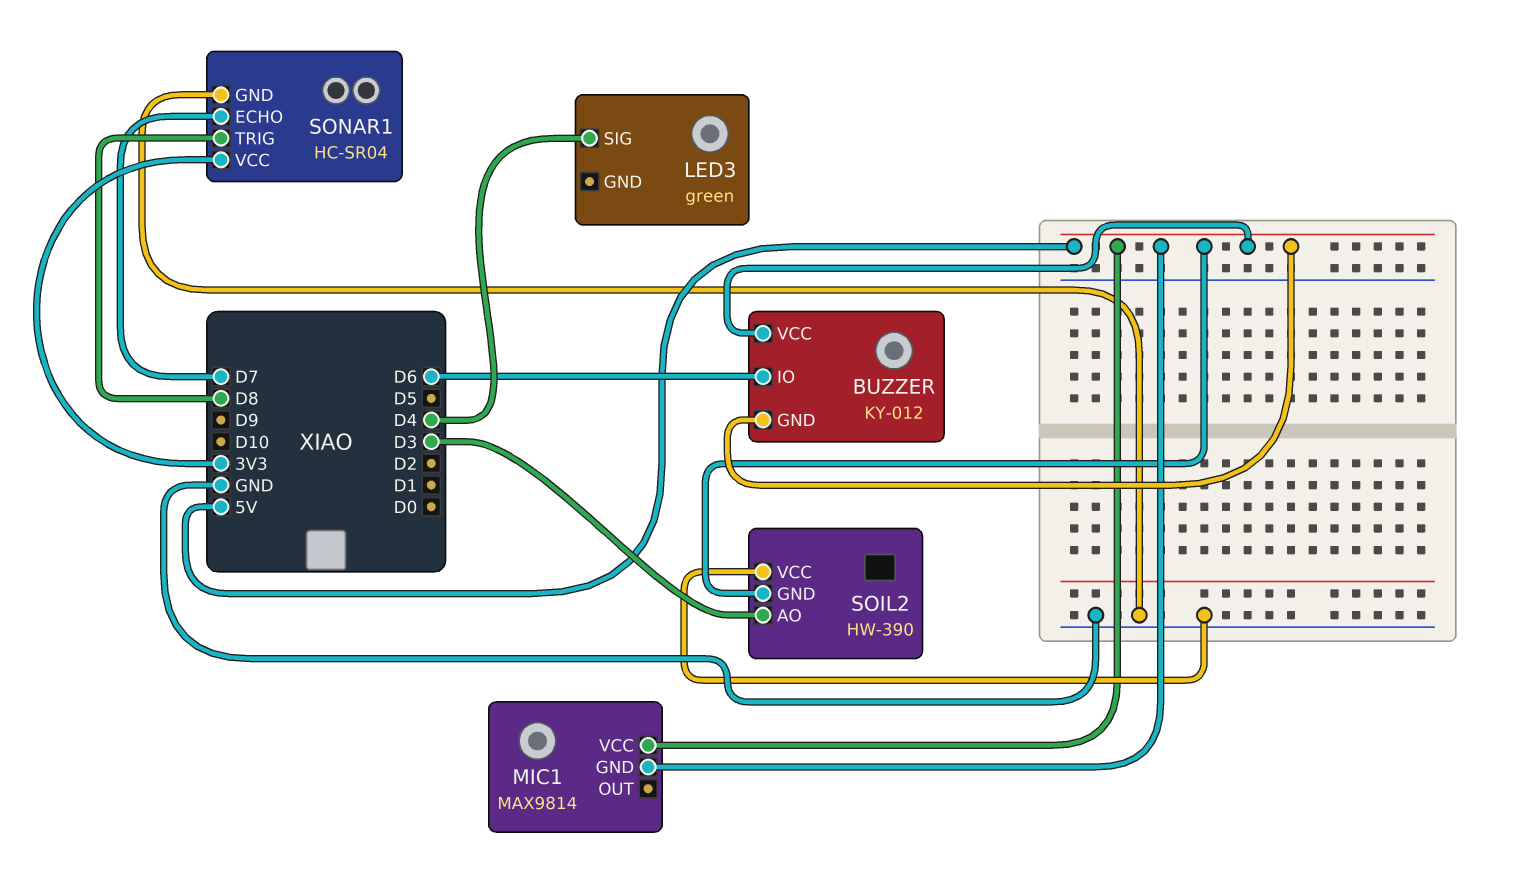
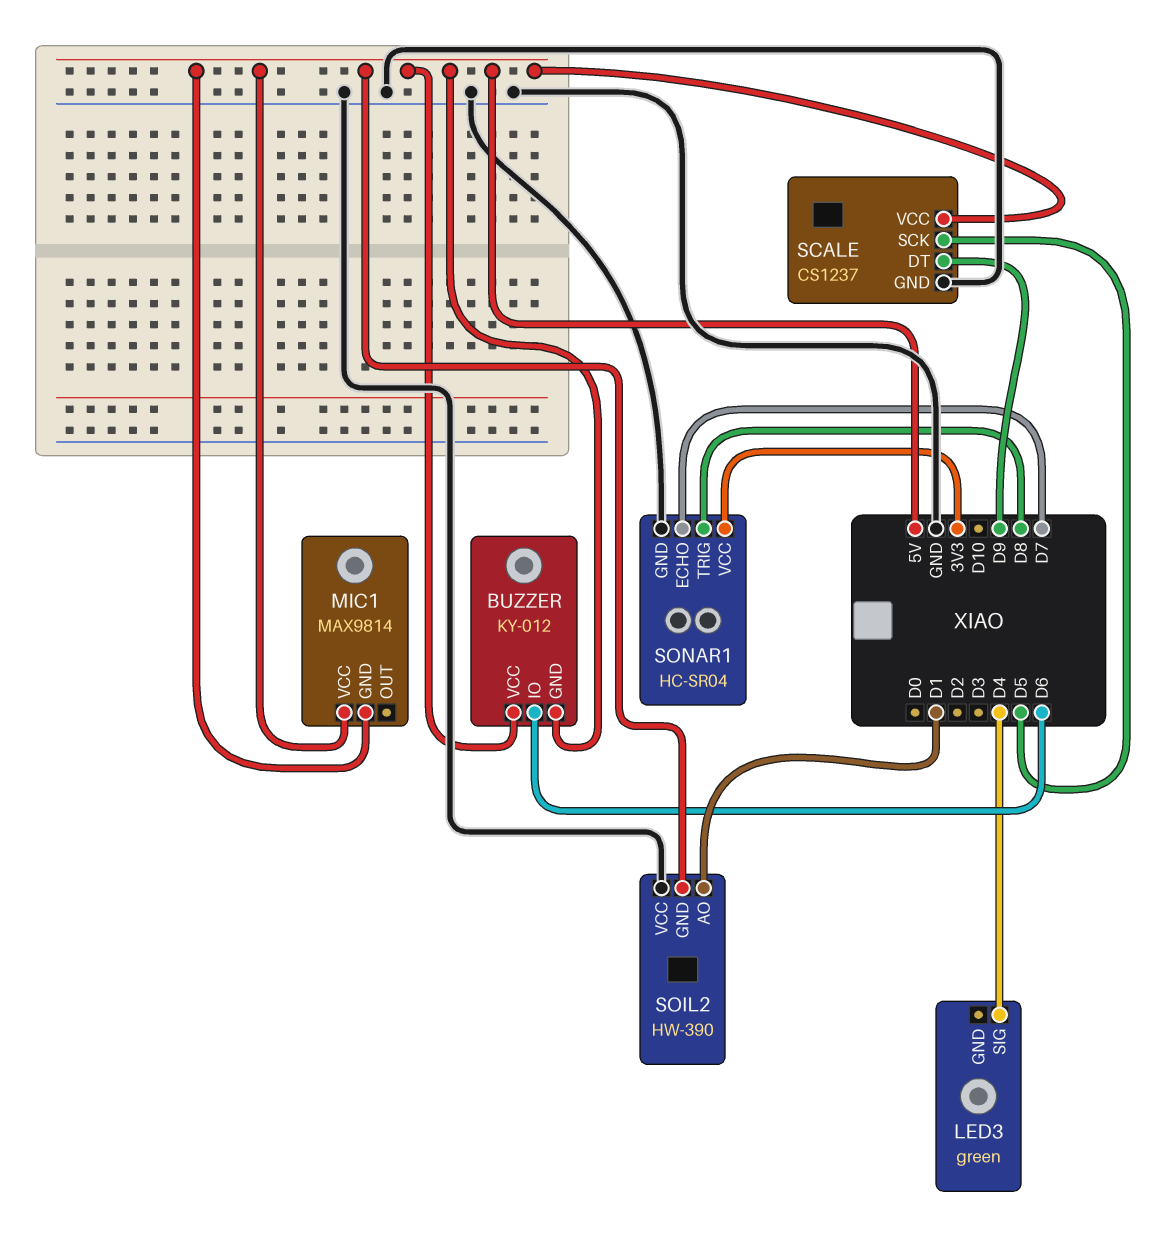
SCALE: none -> CS1237
SCALE pin DT: none -> D9
SCALE pin GND: none -> GND
SCALE pin SCK: none -> D5
SCALE pin VCC: none -> 5V
SOIL2 pin AO: D3 -> D1

